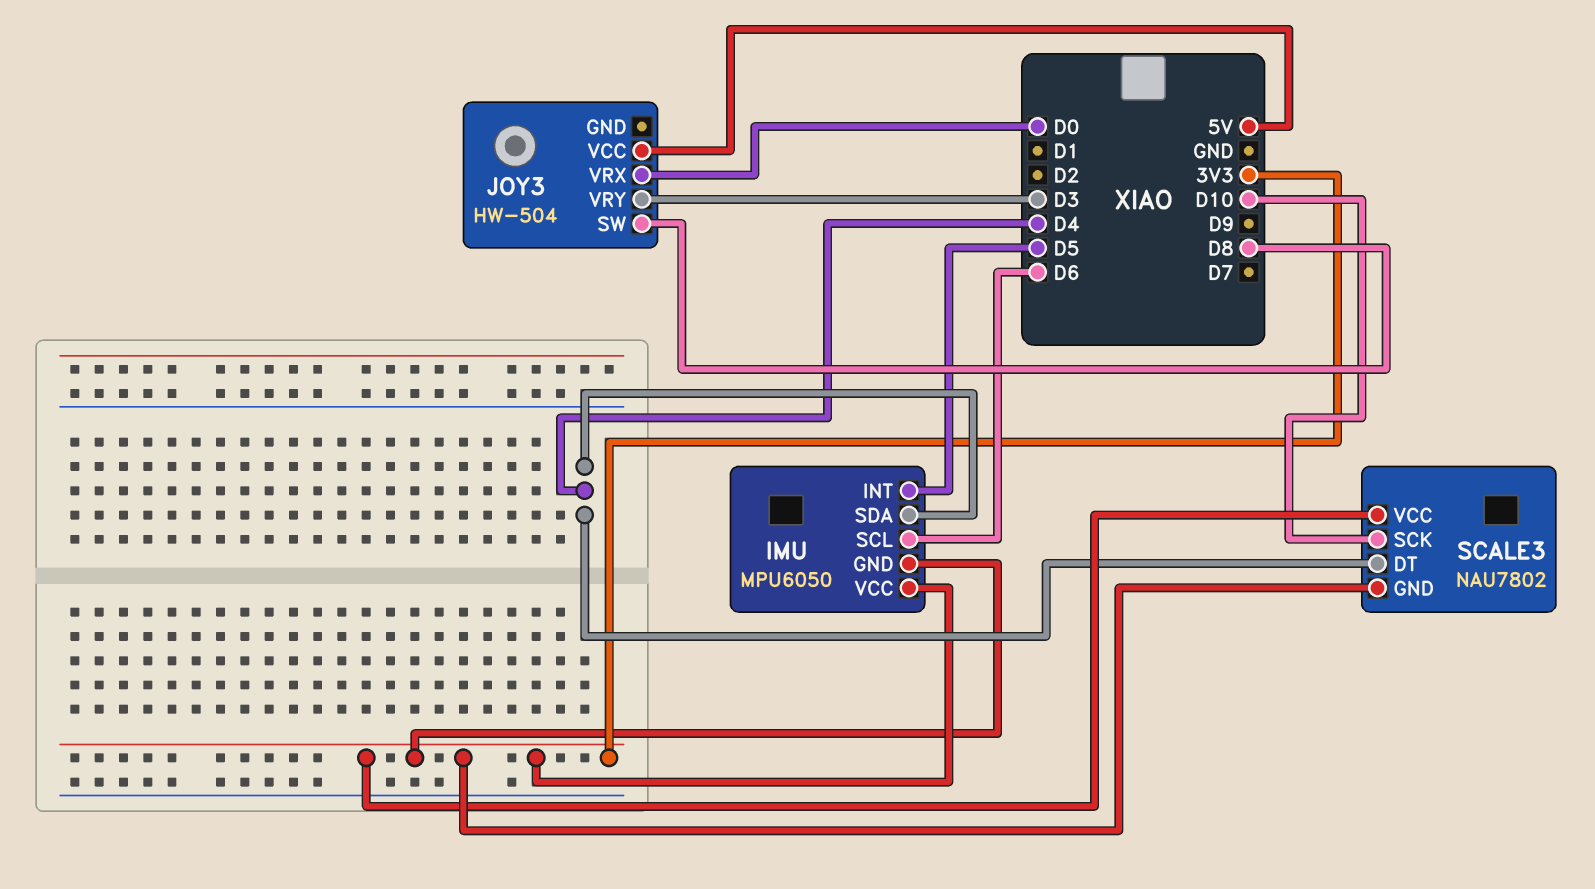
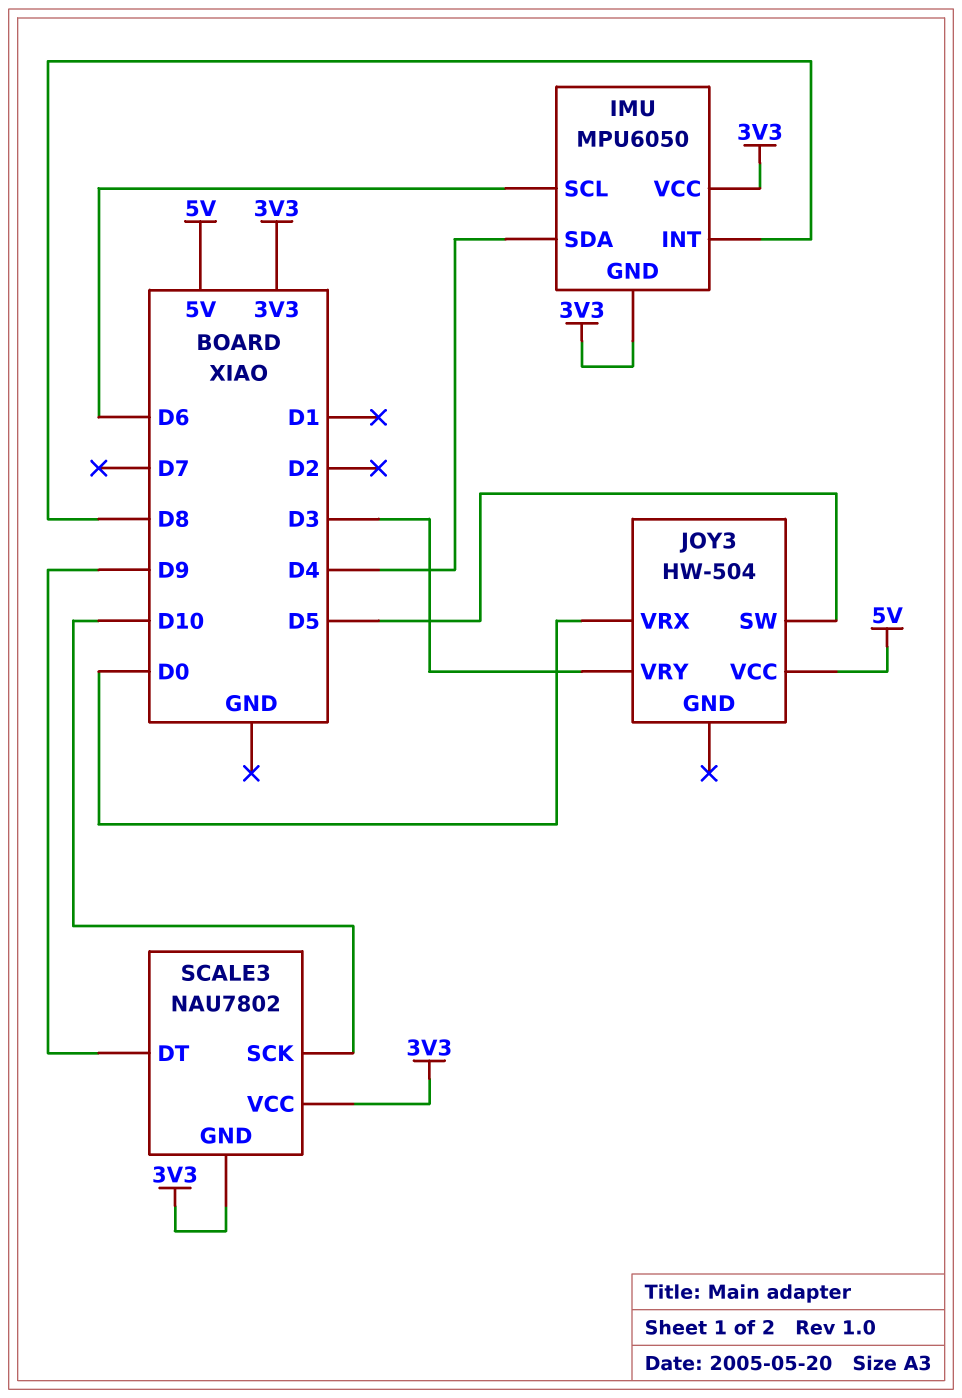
IMU pin INT: D5 -> D8
JOY3 pin SW: D8 -> D5
SCALE3 pin DT: D4 -> D9

